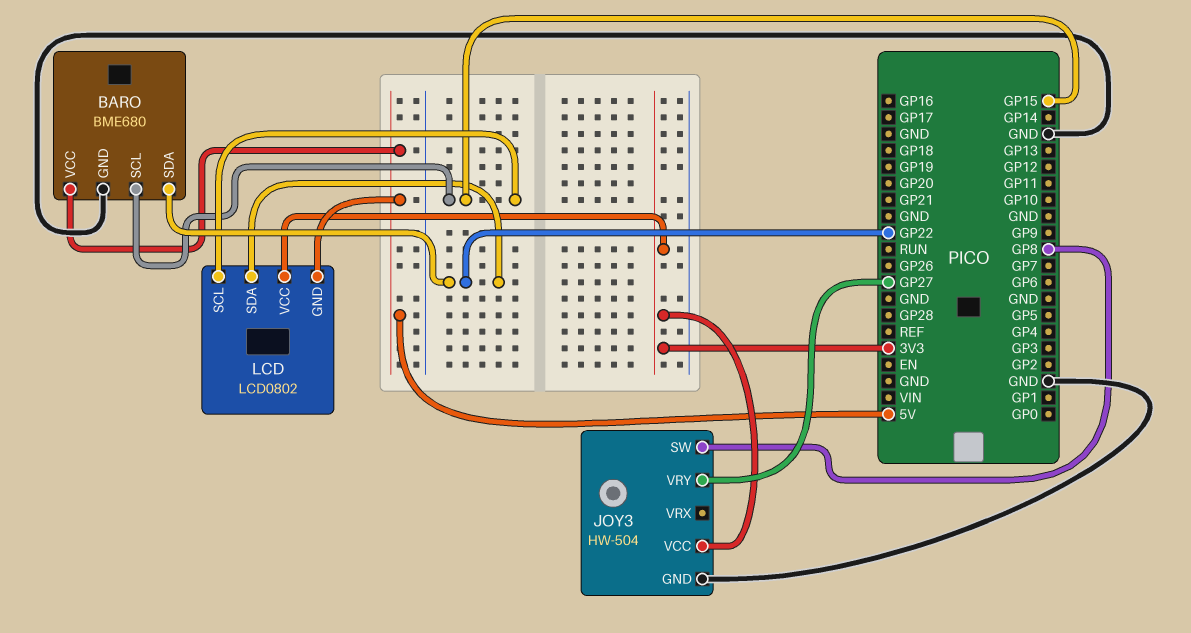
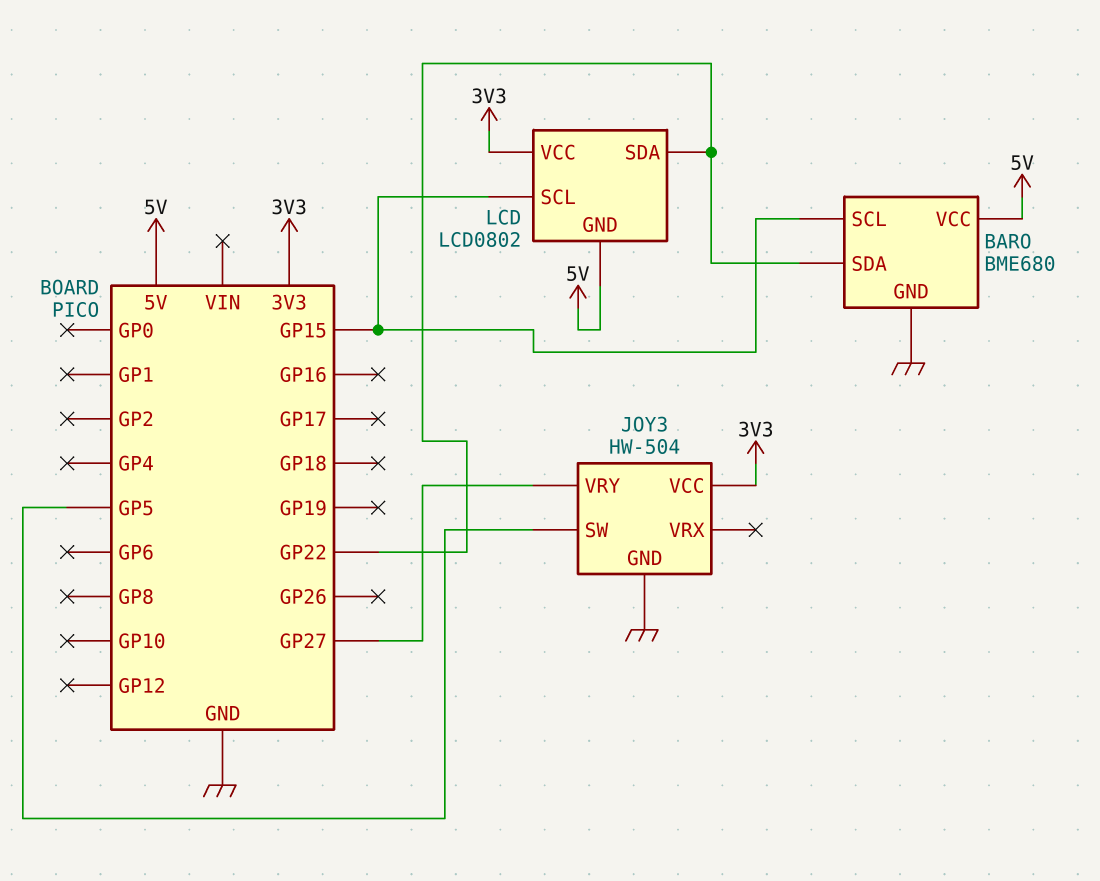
JOY3 pin SW: GP8 -> GP5

